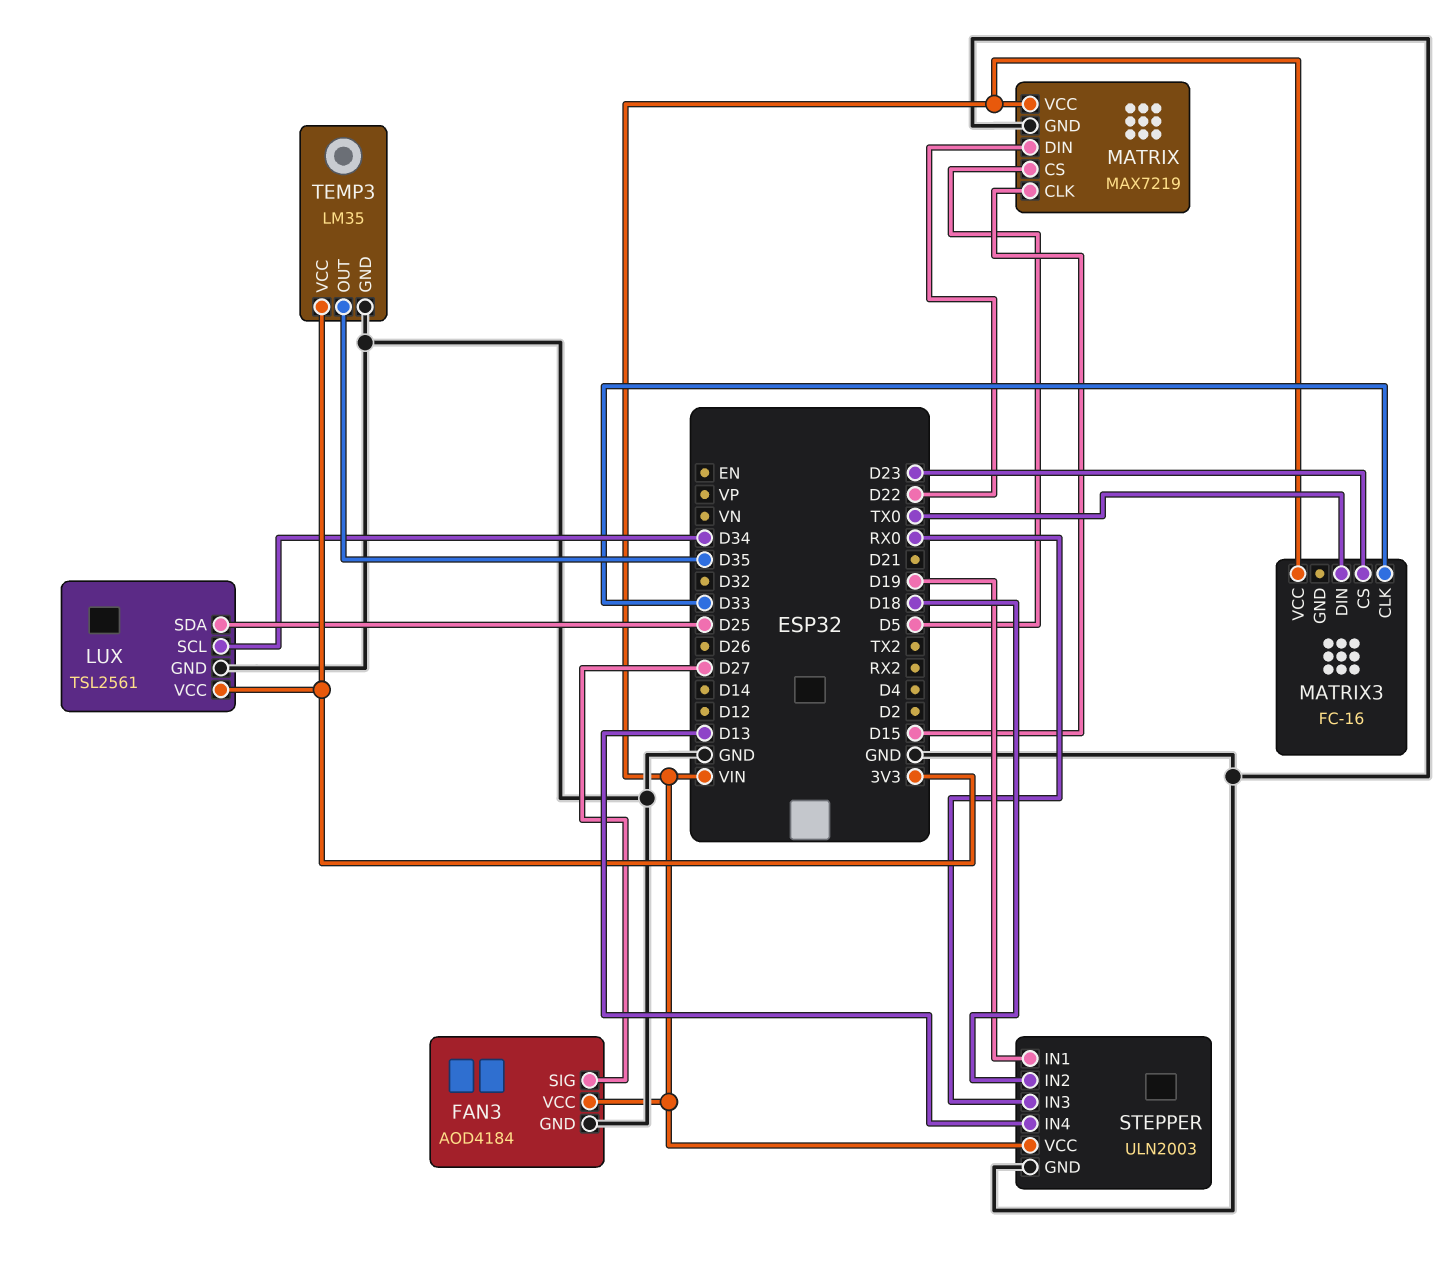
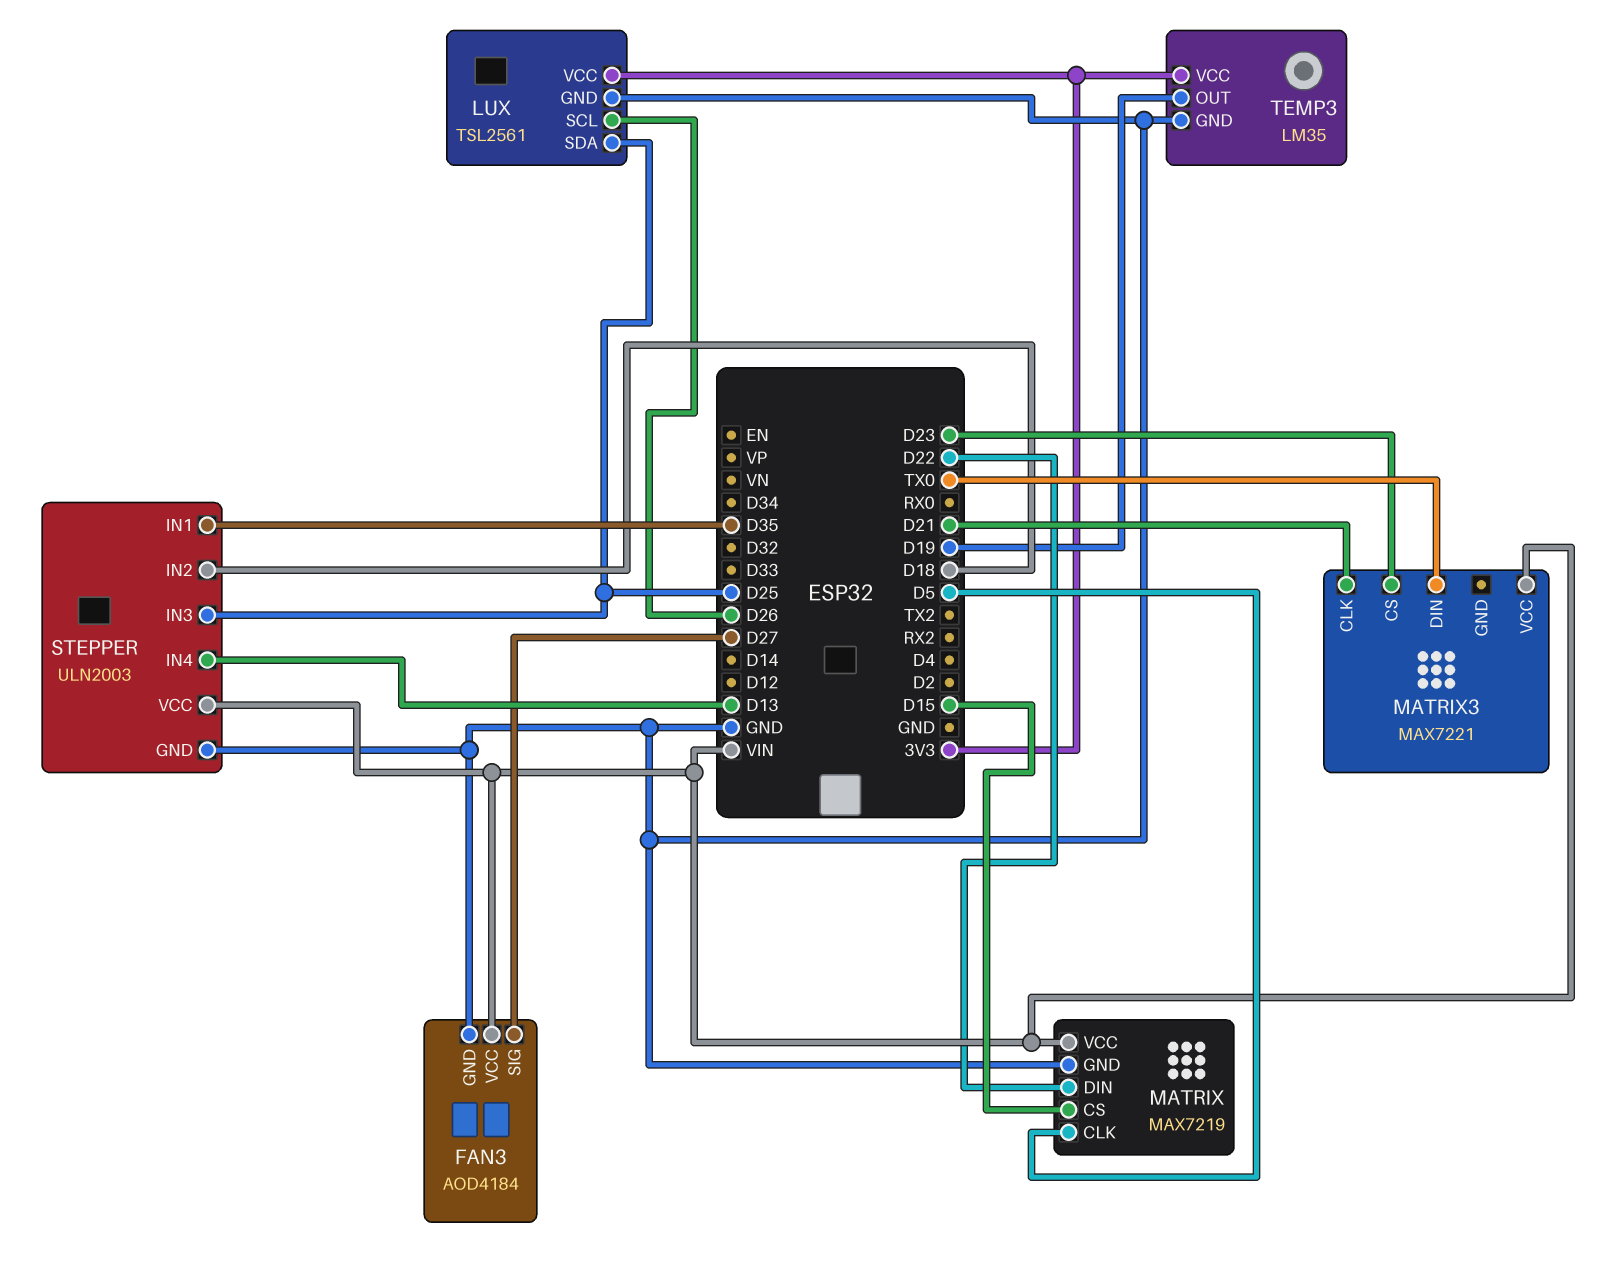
LUX pin SCL: D34 -> D26
MATRIX pin CLK: D15 -> D5
MATRIX pin CS: D5 -> D15
MATRIX3: FC-16 -> MAX7221
MATRIX3 pin CLK: D33 -> D21
STEPPER pin IN1: D19 -> D35
STEPPER pin IN3: RX0 -> D25
TEMP3 pin OUT: D35 -> D19

